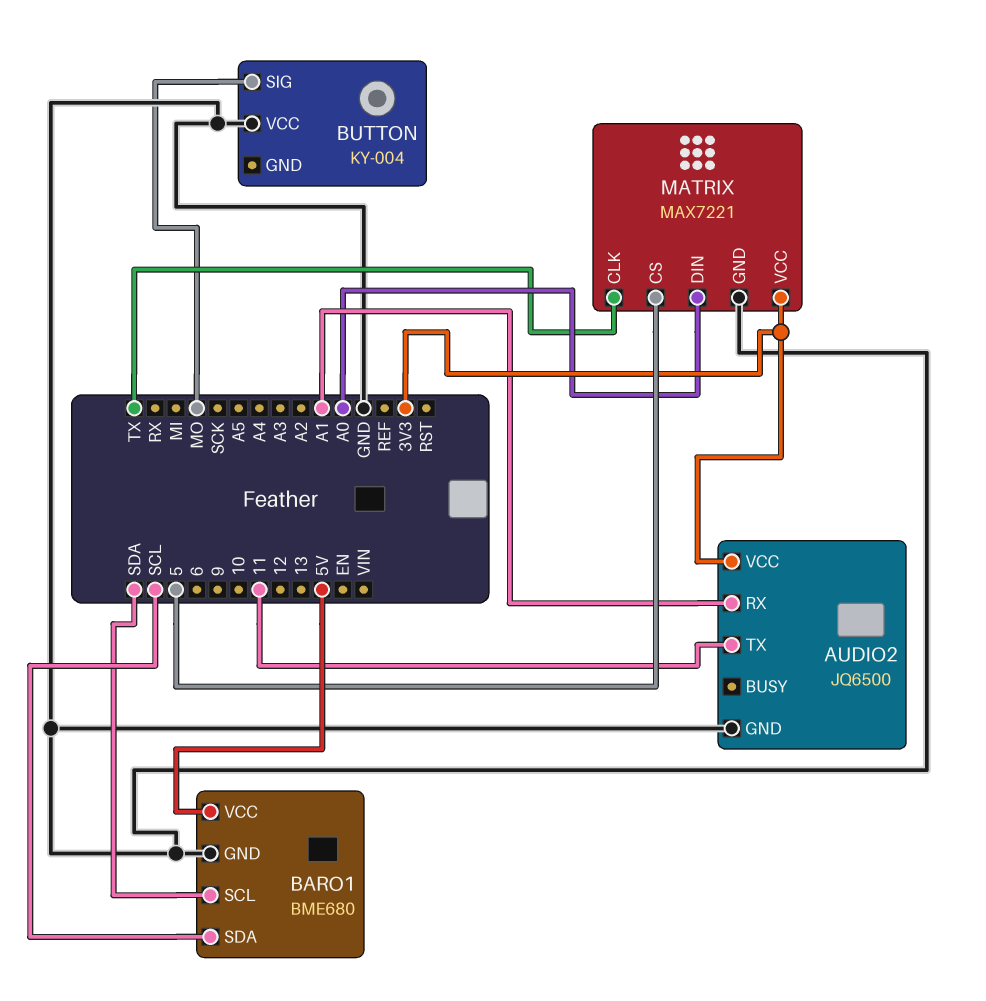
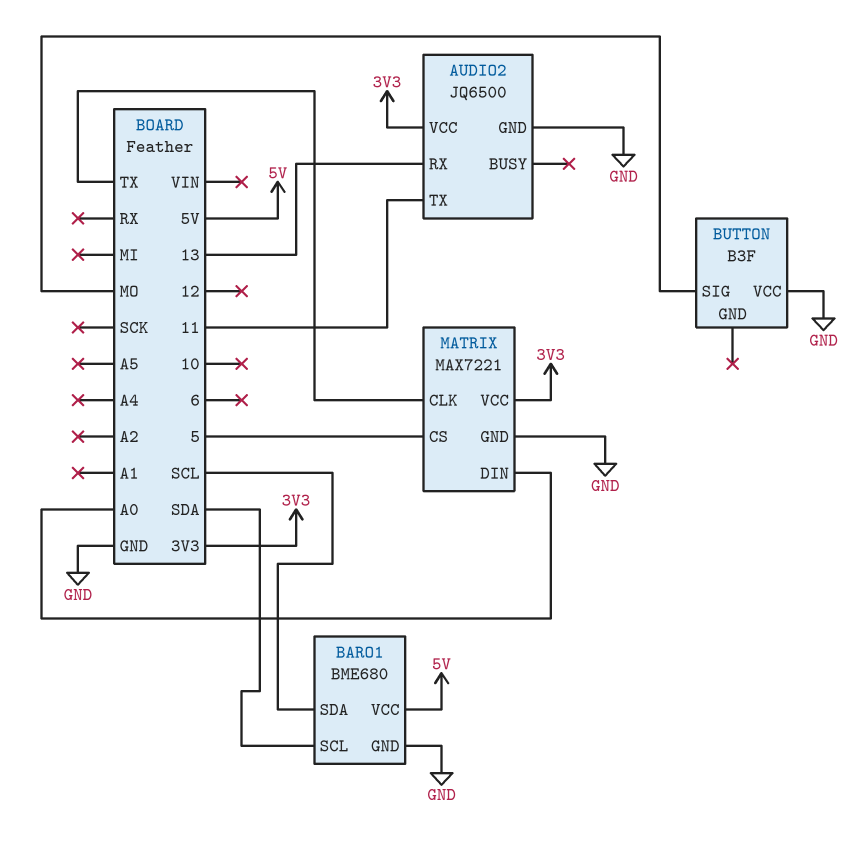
AUDIO2 pin RX: A1 -> 13
BUTTON: KY-004 -> B3F

